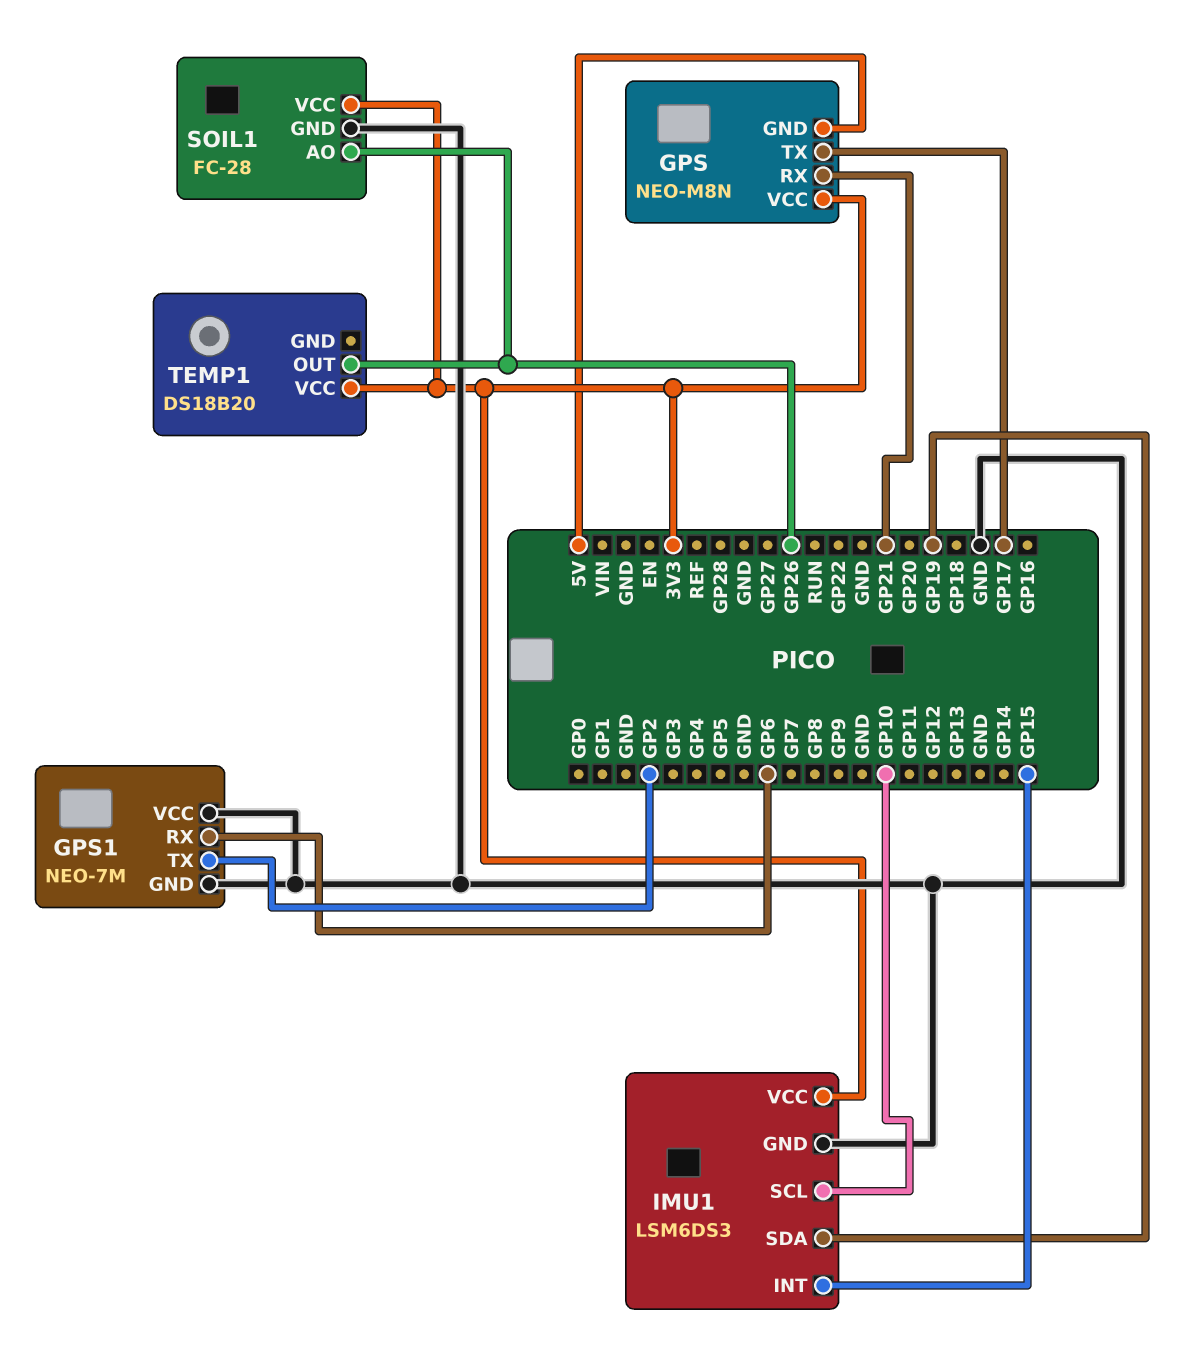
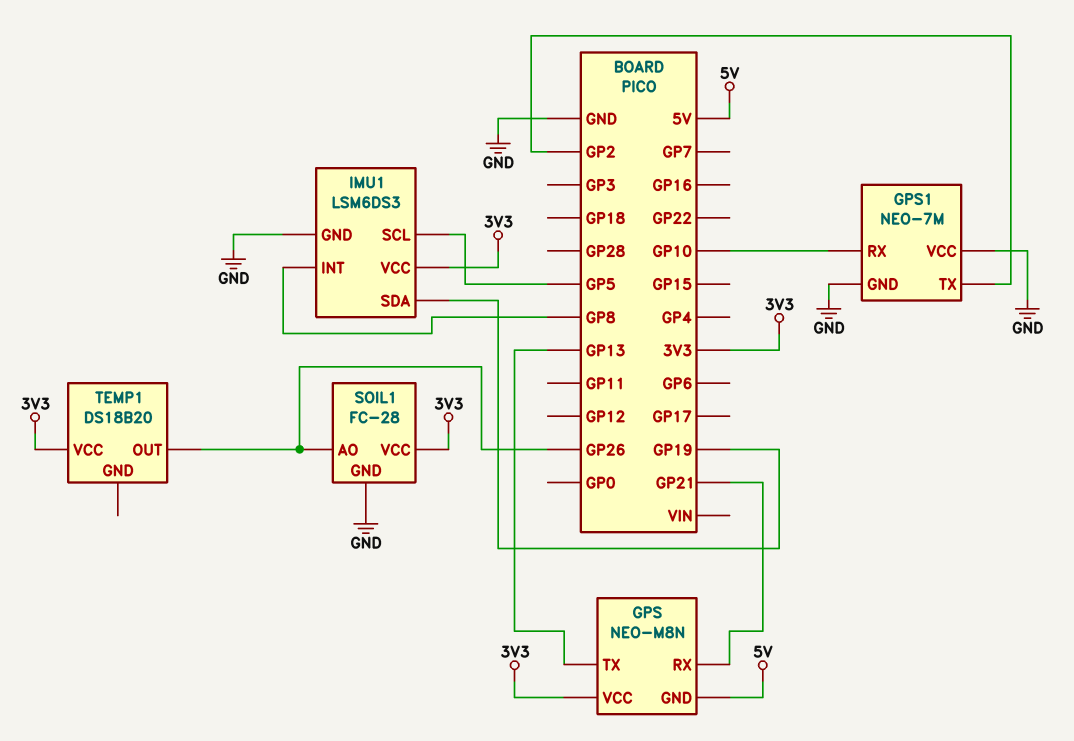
GPS pin TX: GP17 -> GP13
GPS1 pin RX: GP6 -> GP10
IMU1 pin INT: GP15 -> GP8
IMU1 pin SCL: GP10 -> GP5

